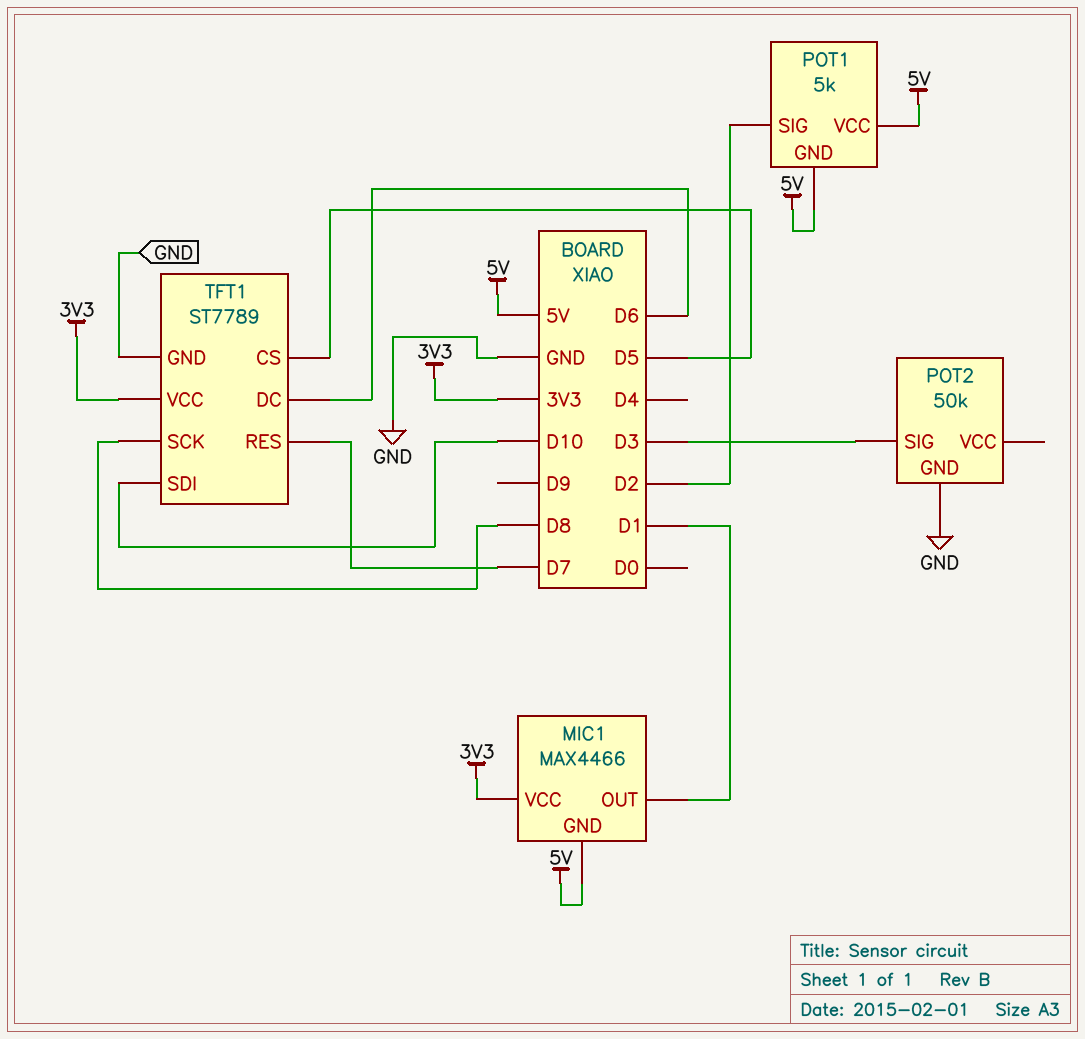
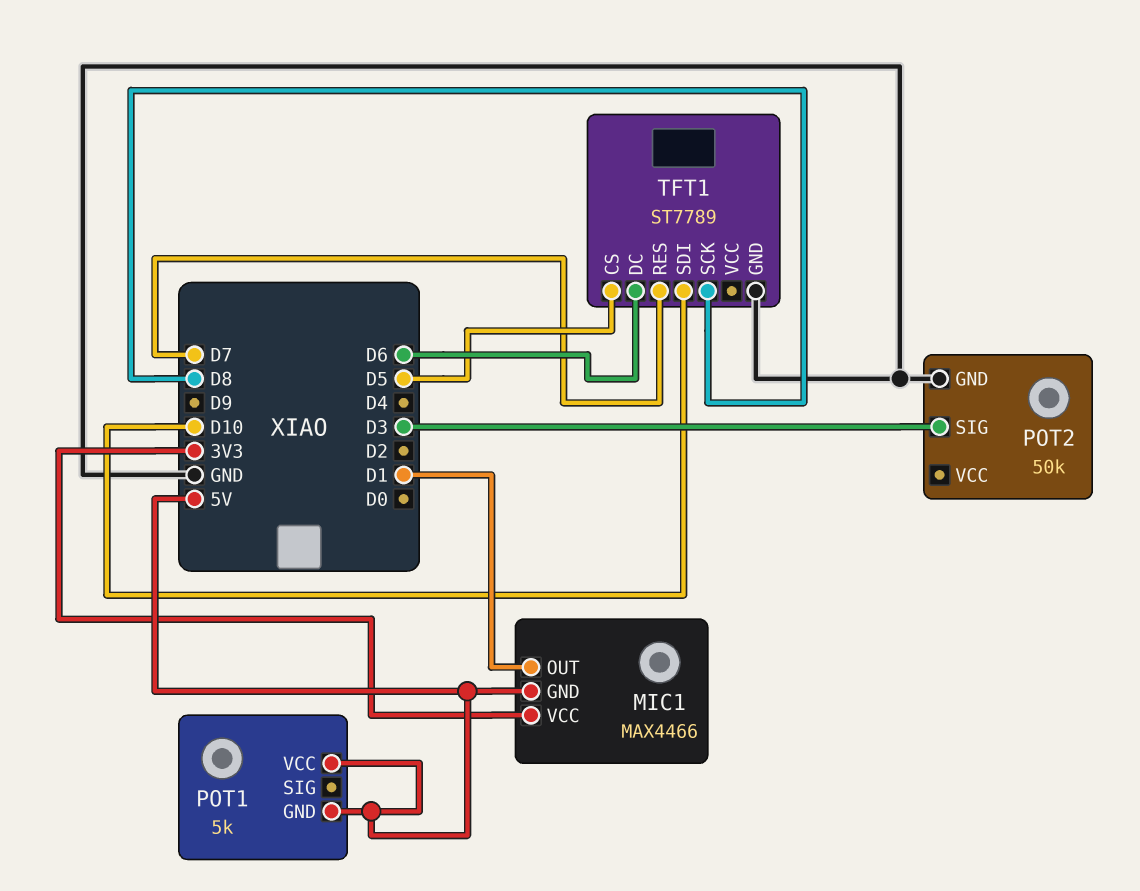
POT1 pin SIG: D2 -> none
TFT1 pin VCC: 3V3 -> none

